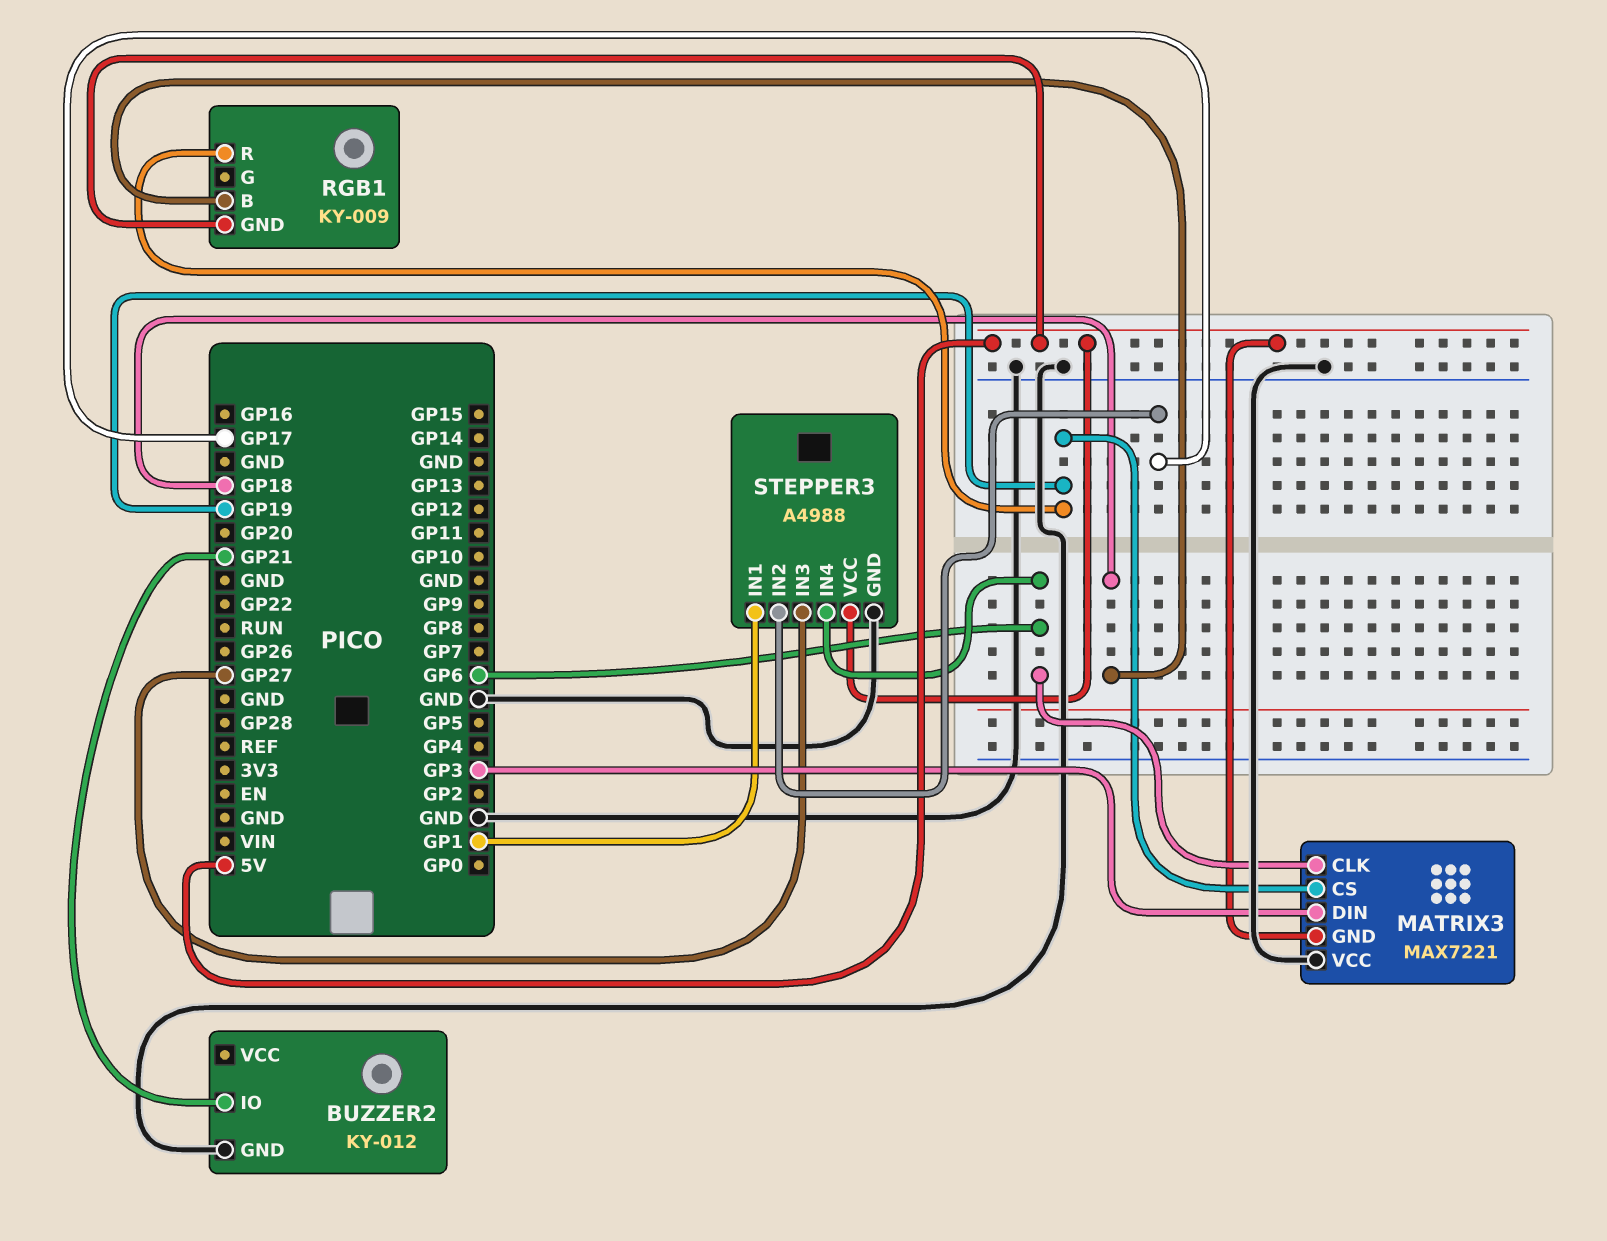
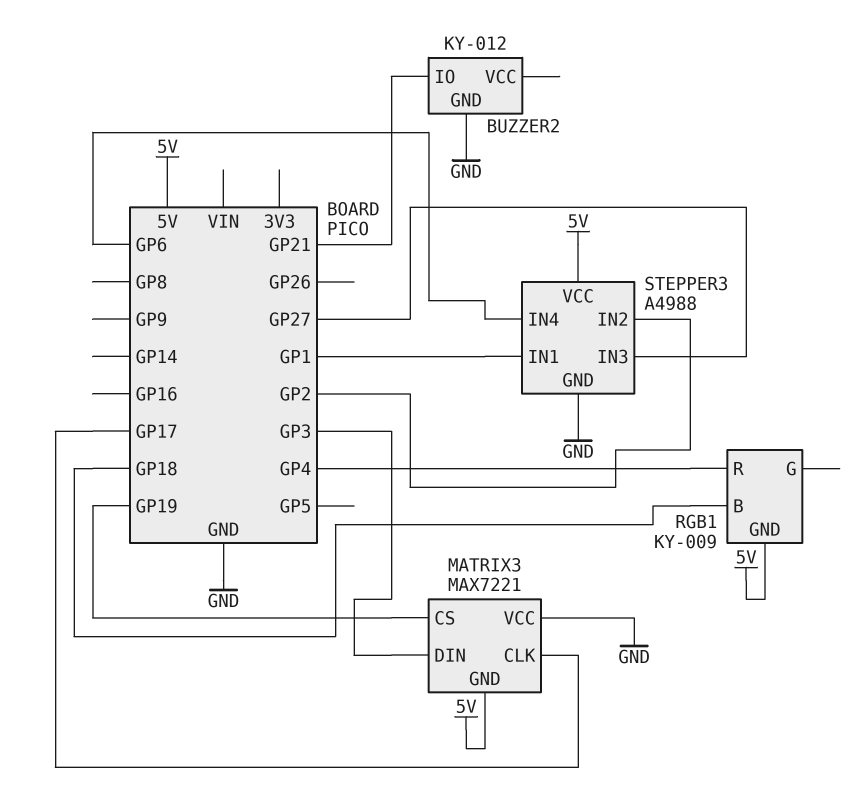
MATRIX3 pin CLK: GP6 -> GP17
RGB1 pin R: GP19 -> GP4
STEPPER3 pin IN2: GP17 -> GP2

